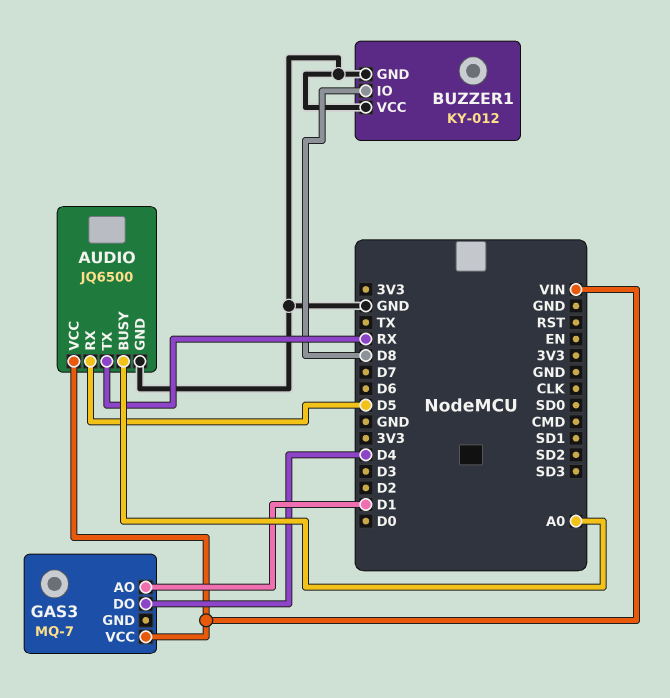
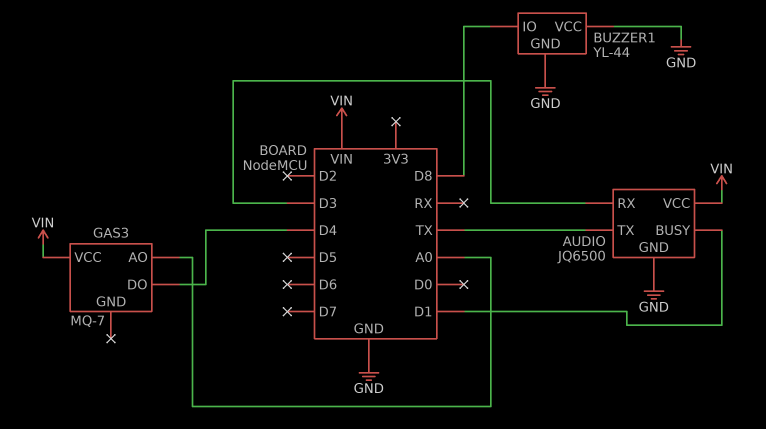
AUDIO pin BUSY: A0 -> D1
AUDIO pin RX: D5 -> D3
AUDIO pin TX: RX -> TX
BUZZER1: KY-012 -> YL-44
GAS3 pin AO: D1 -> A0

